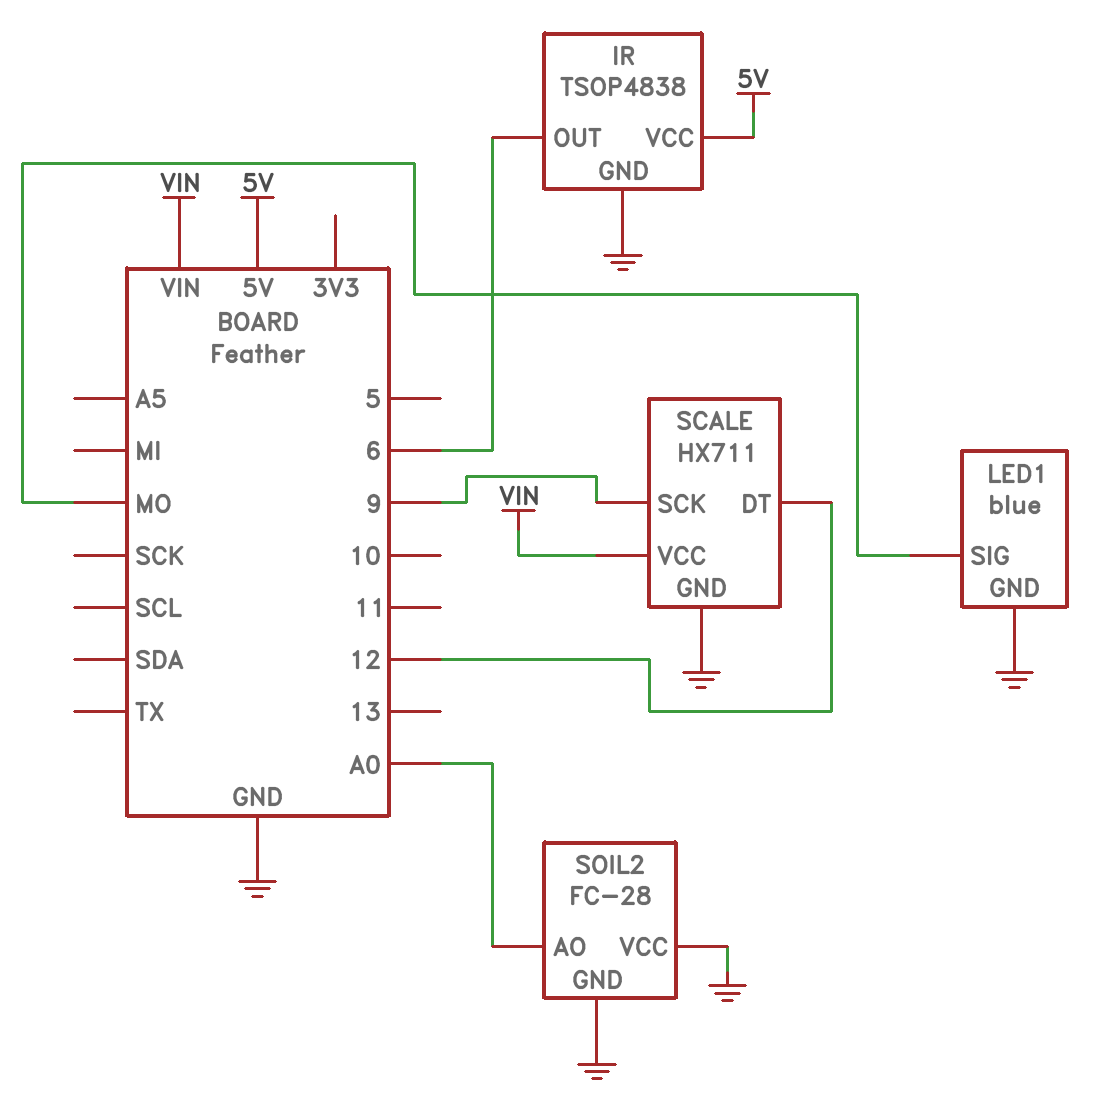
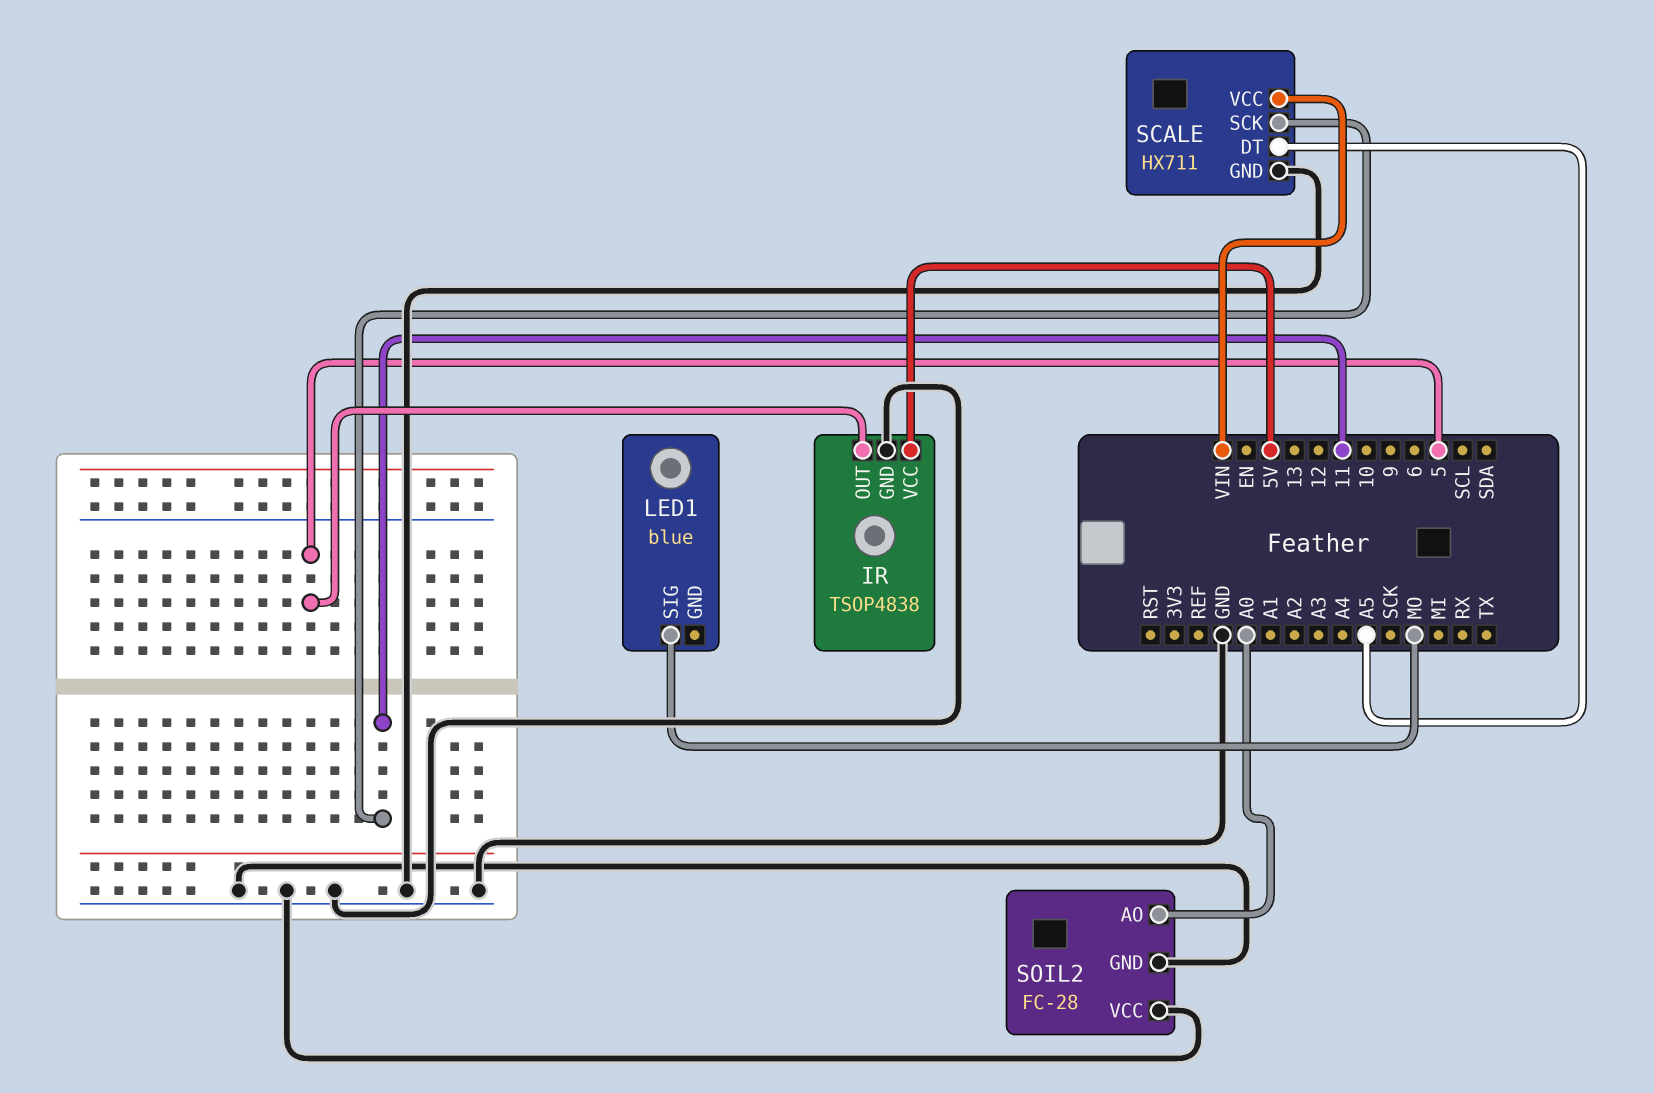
IR pin OUT: 6 -> 5
LED1 pin GND: GND -> none
SCALE pin DT: 12 -> A5
SCALE pin SCK: 9 -> 11

